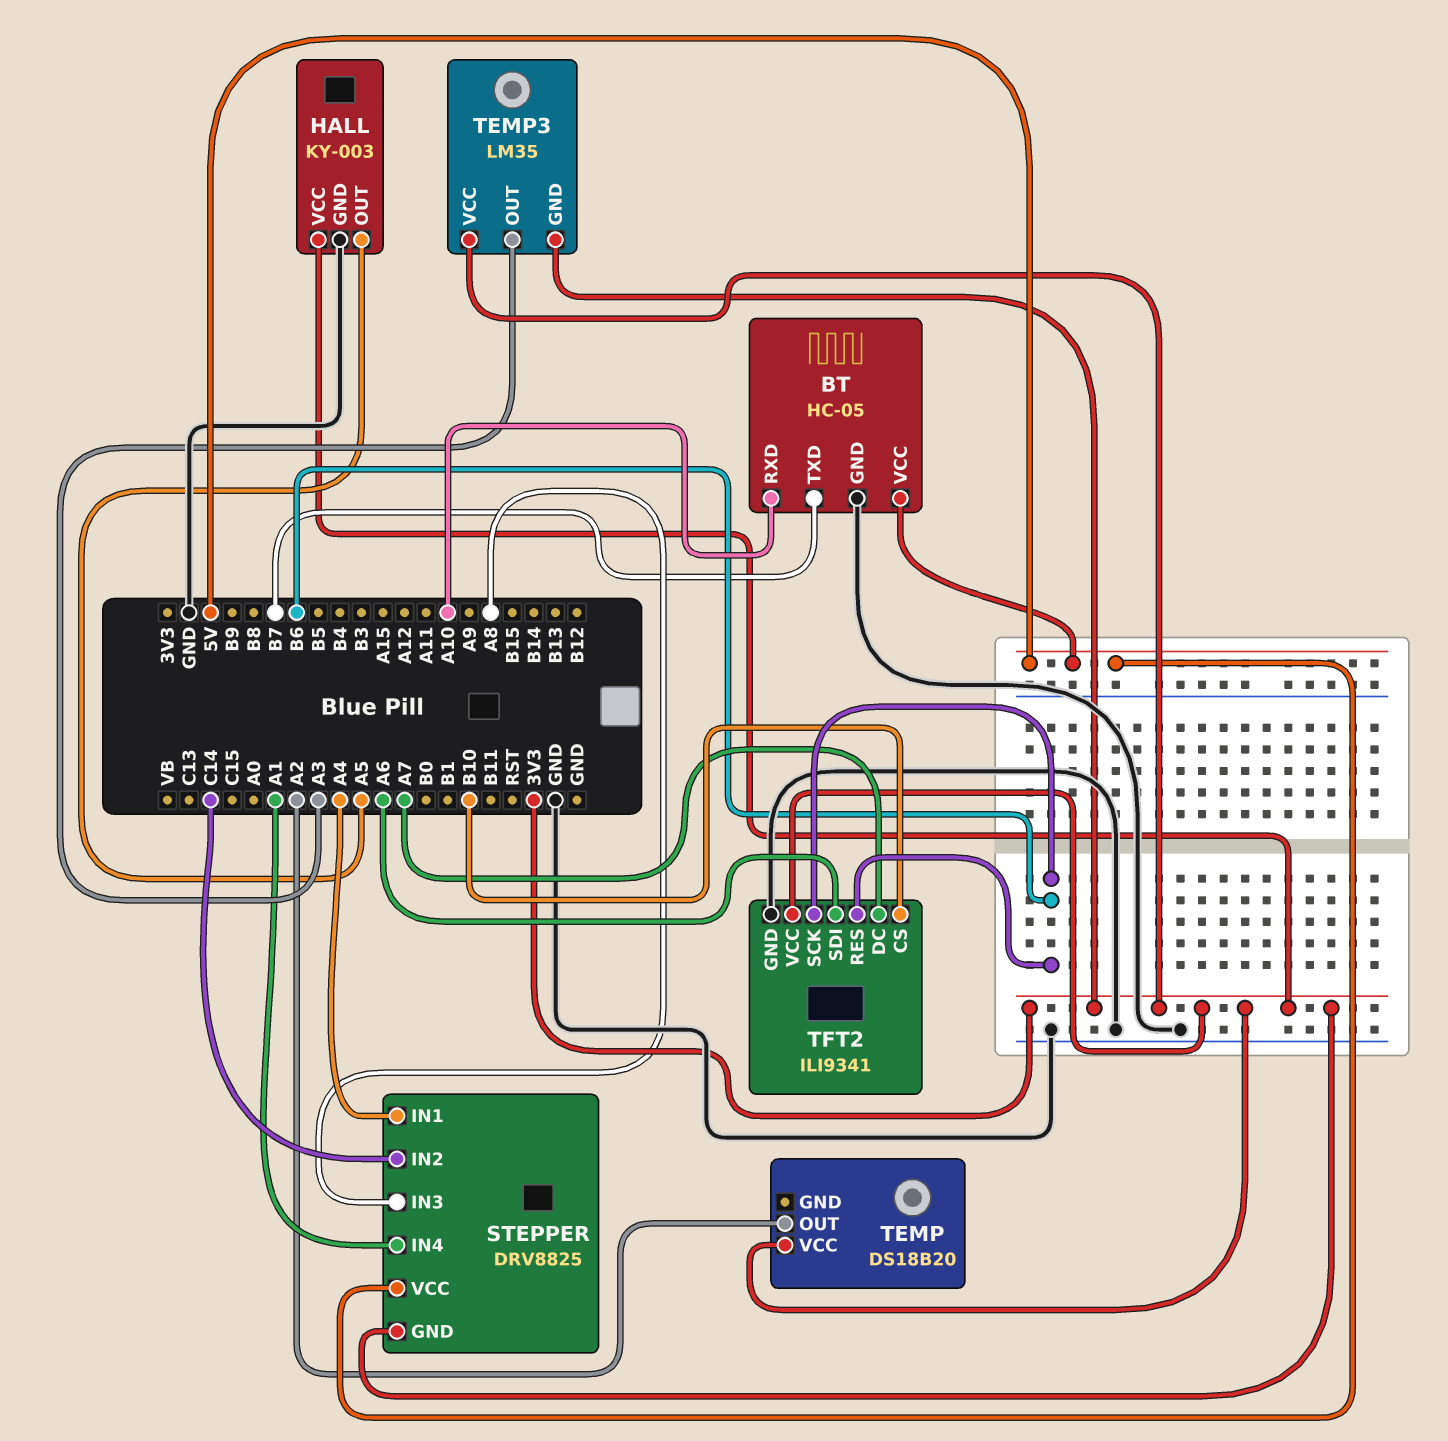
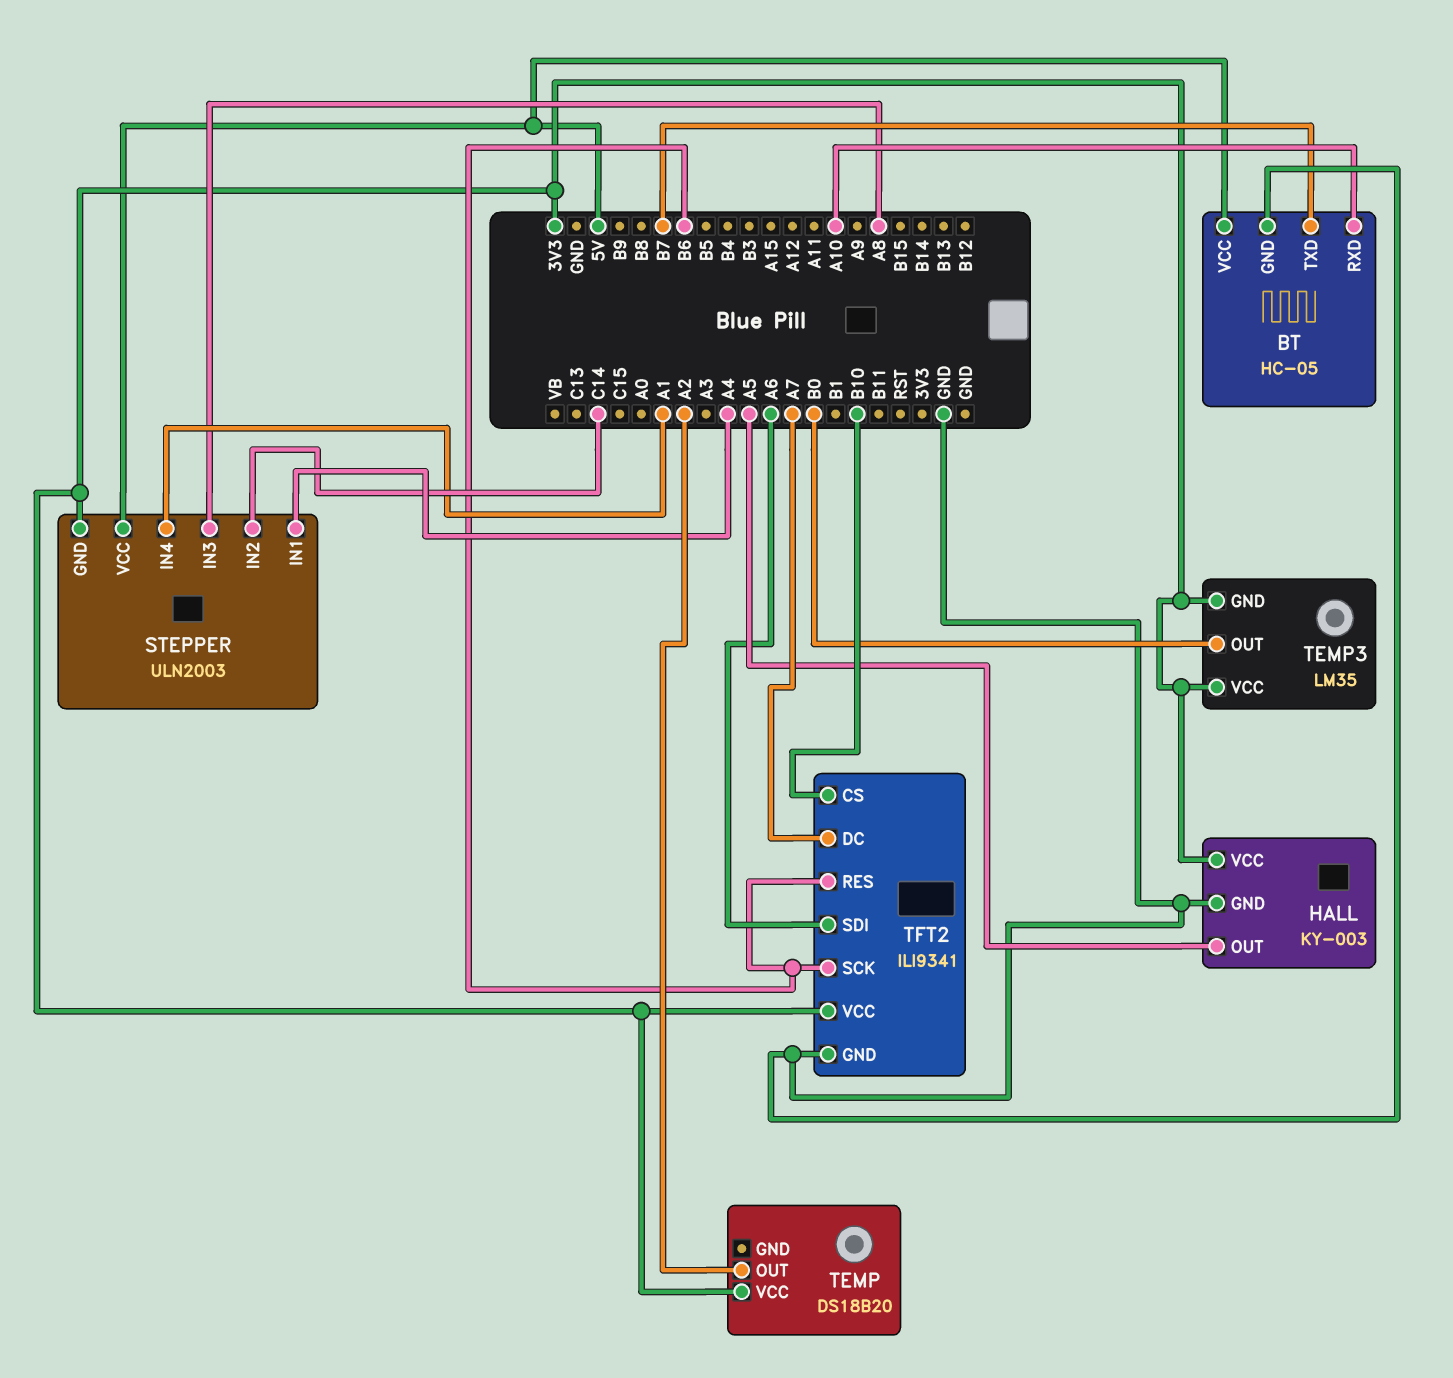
STEPPER: DRV8825 -> ULN2003
TEMP3 pin OUT: A3 -> B0

